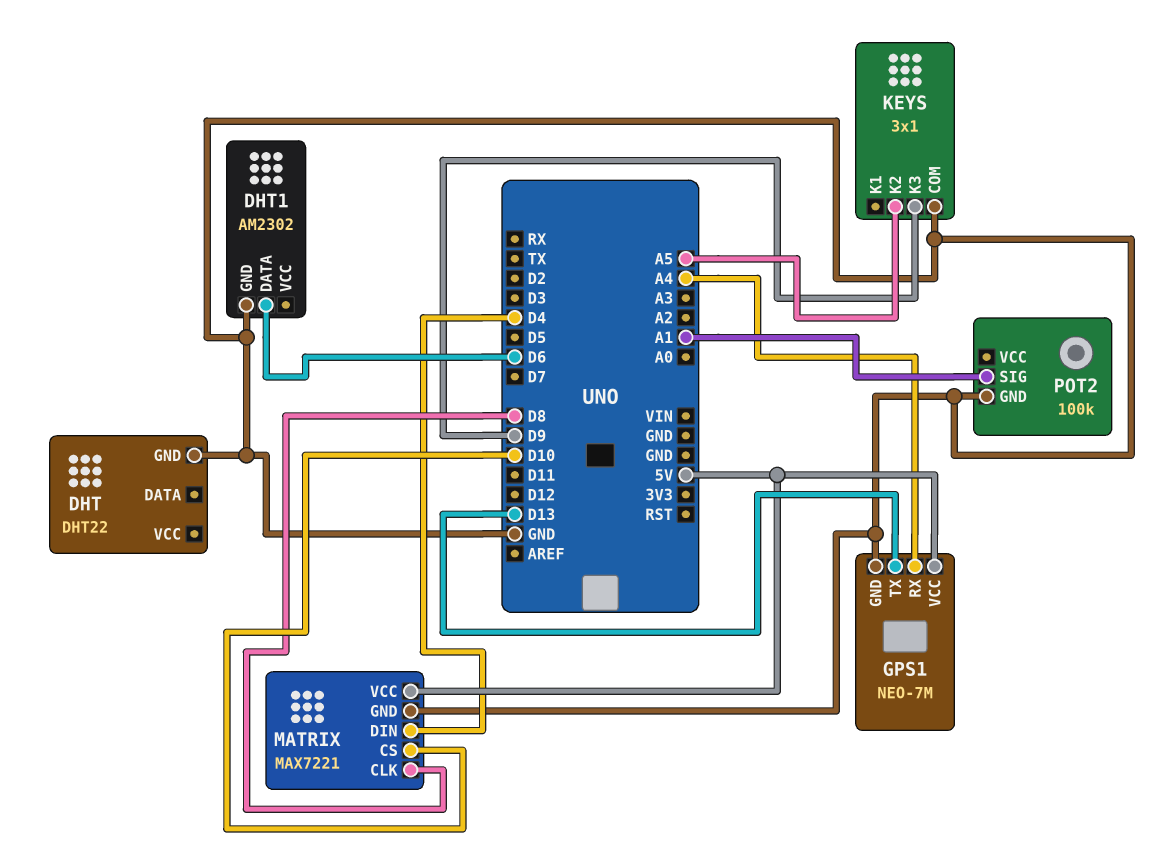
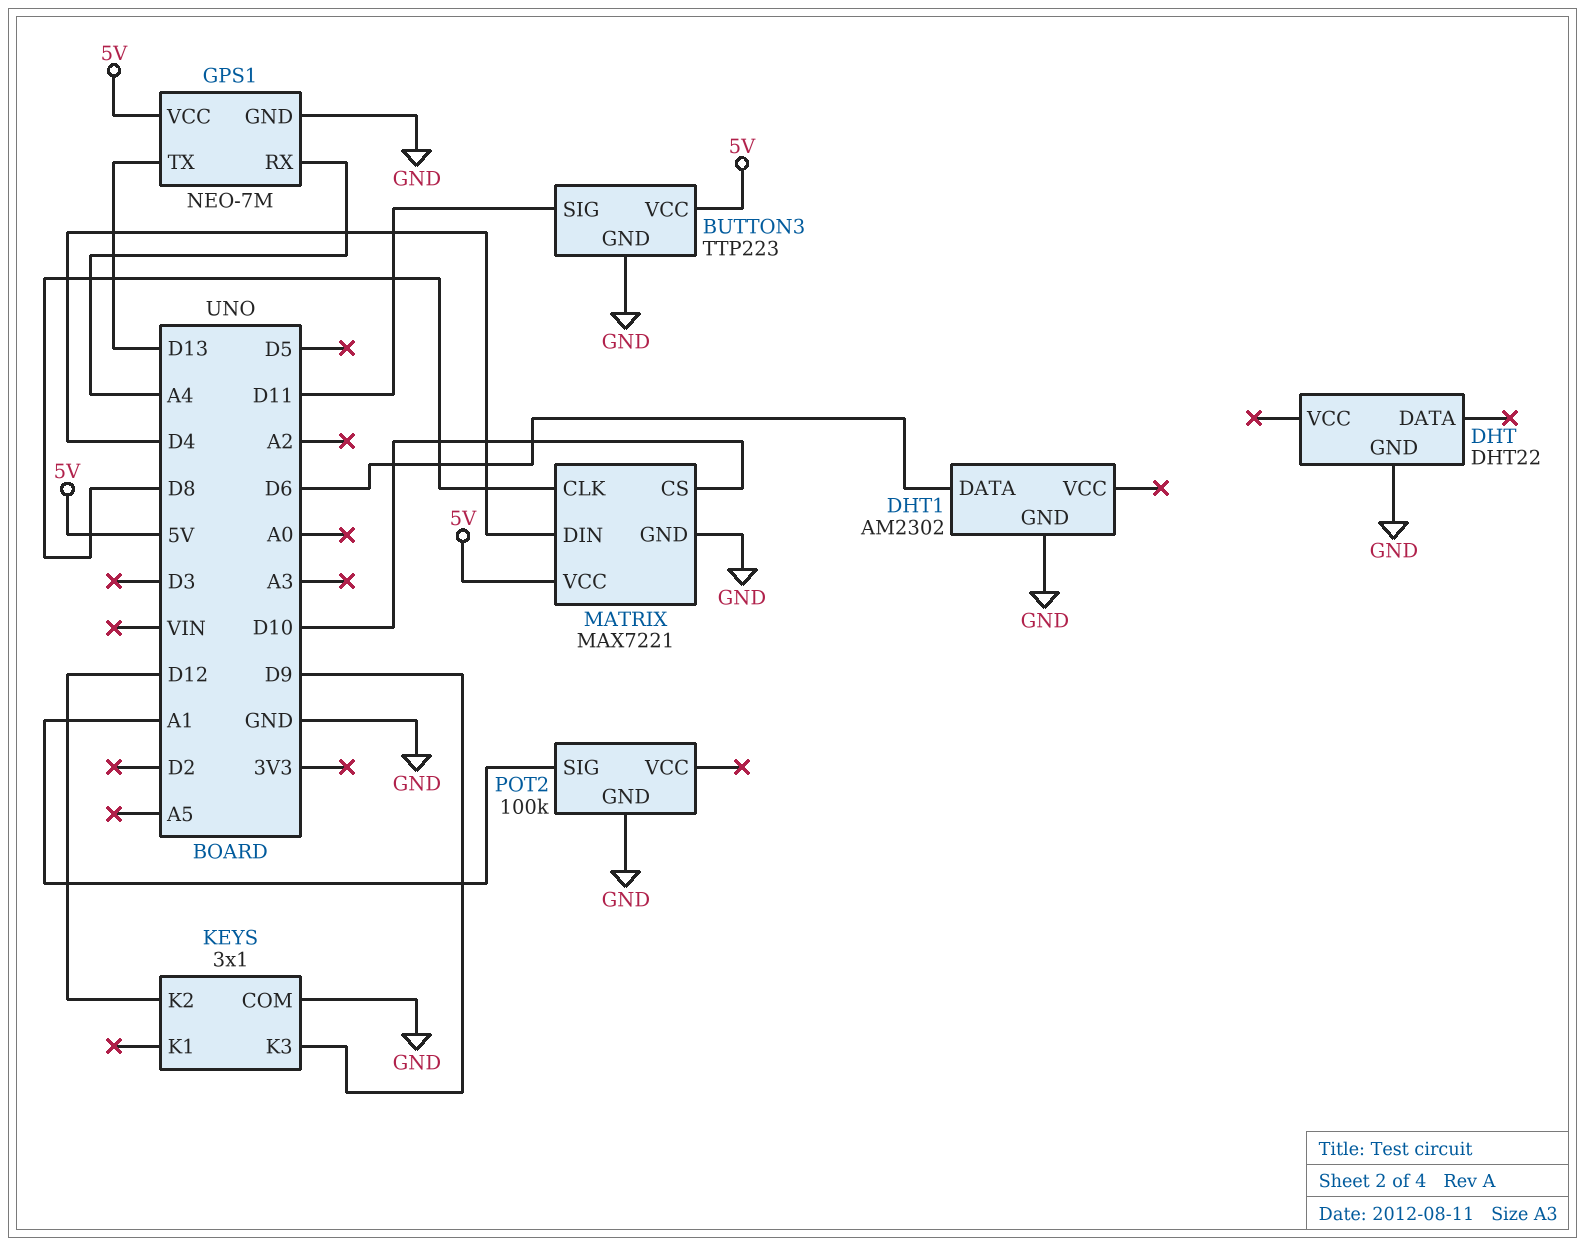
BUTTON3: none -> TTP223
BUTTON3 pin GND: none -> GND
BUTTON3 pin SIG: none -> D11
BUTTON3 pin VCC: none -> 5V
KEYS pin K2: A5 -> D12

